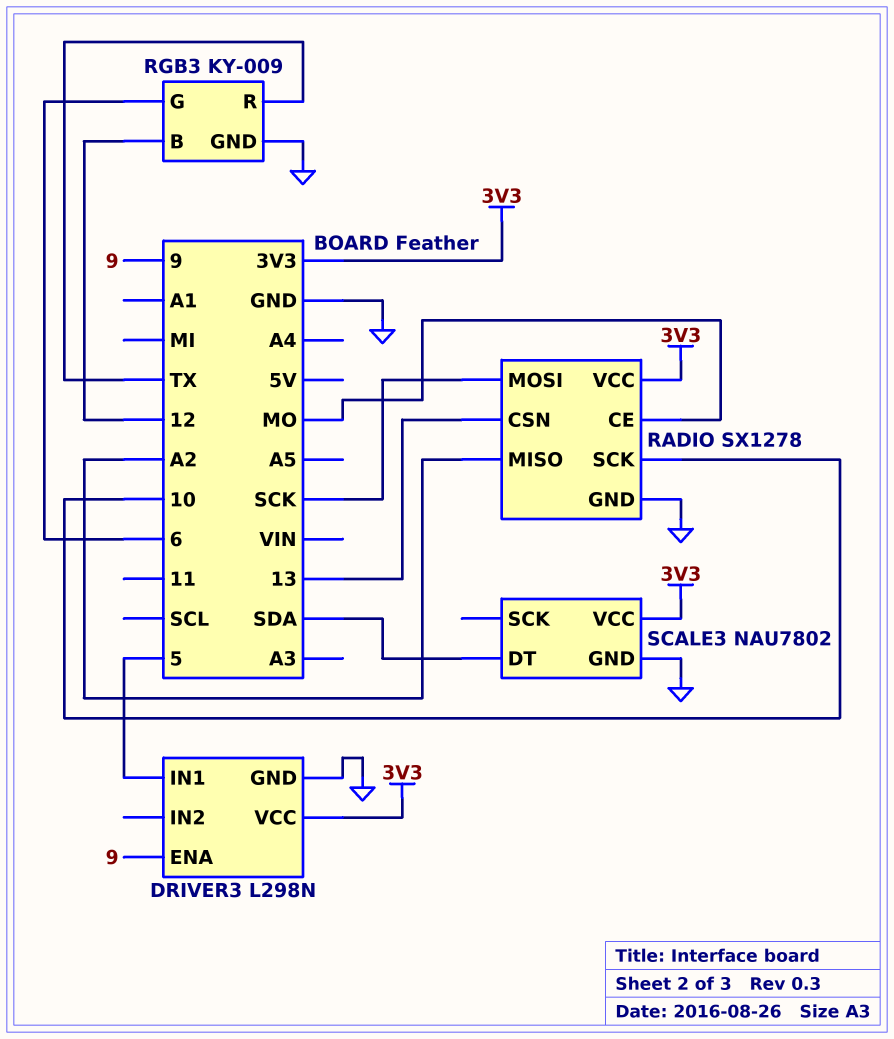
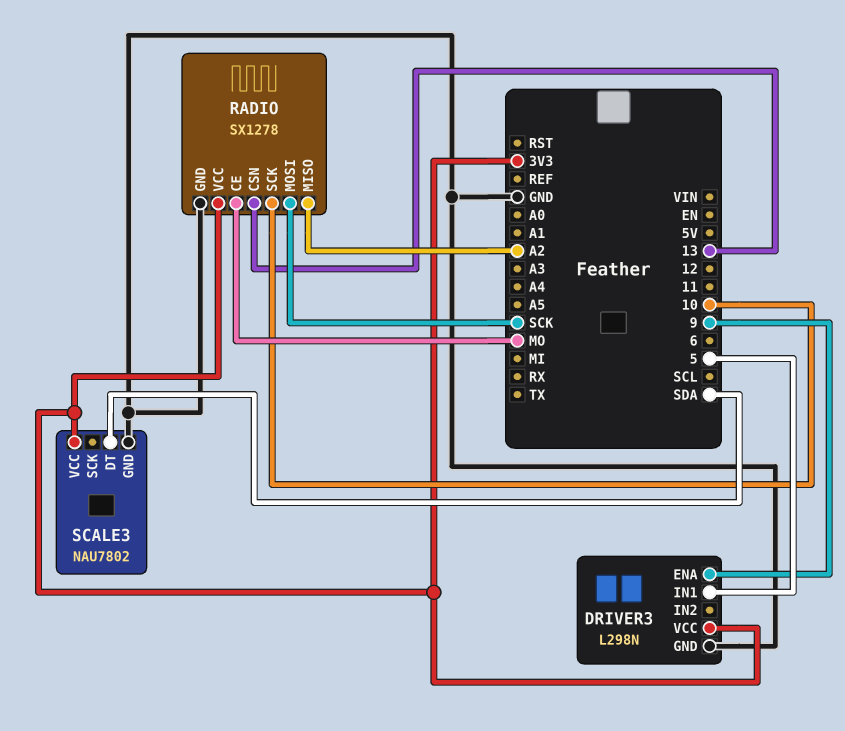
RGB3: KY-009 -> none
RGB3 pin B: 12 -> none
RGB3 pin G: 6 -> none
RGB3 pin GND: GND -> none
RGB3 pin R: TX -> none

